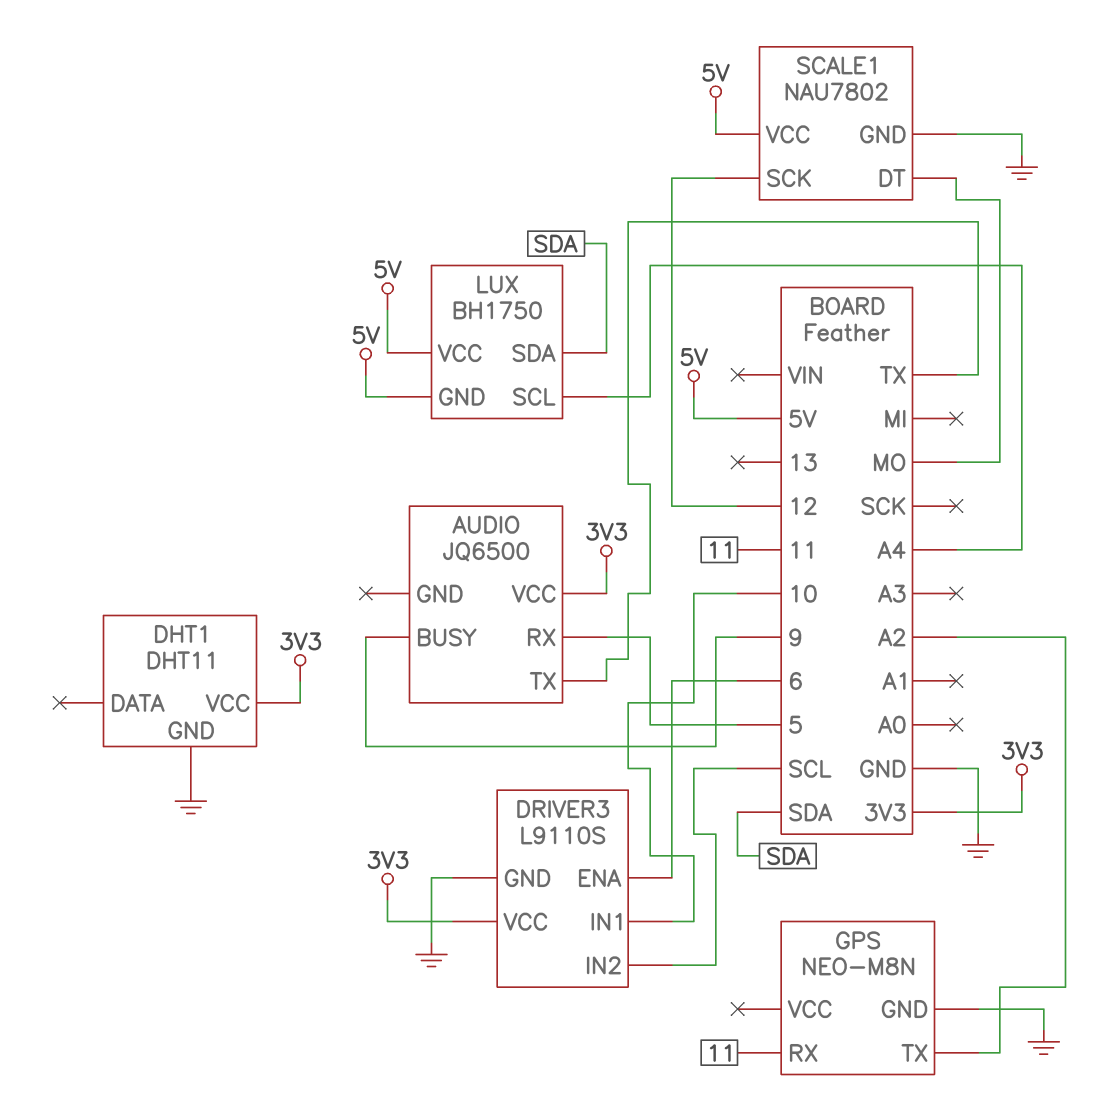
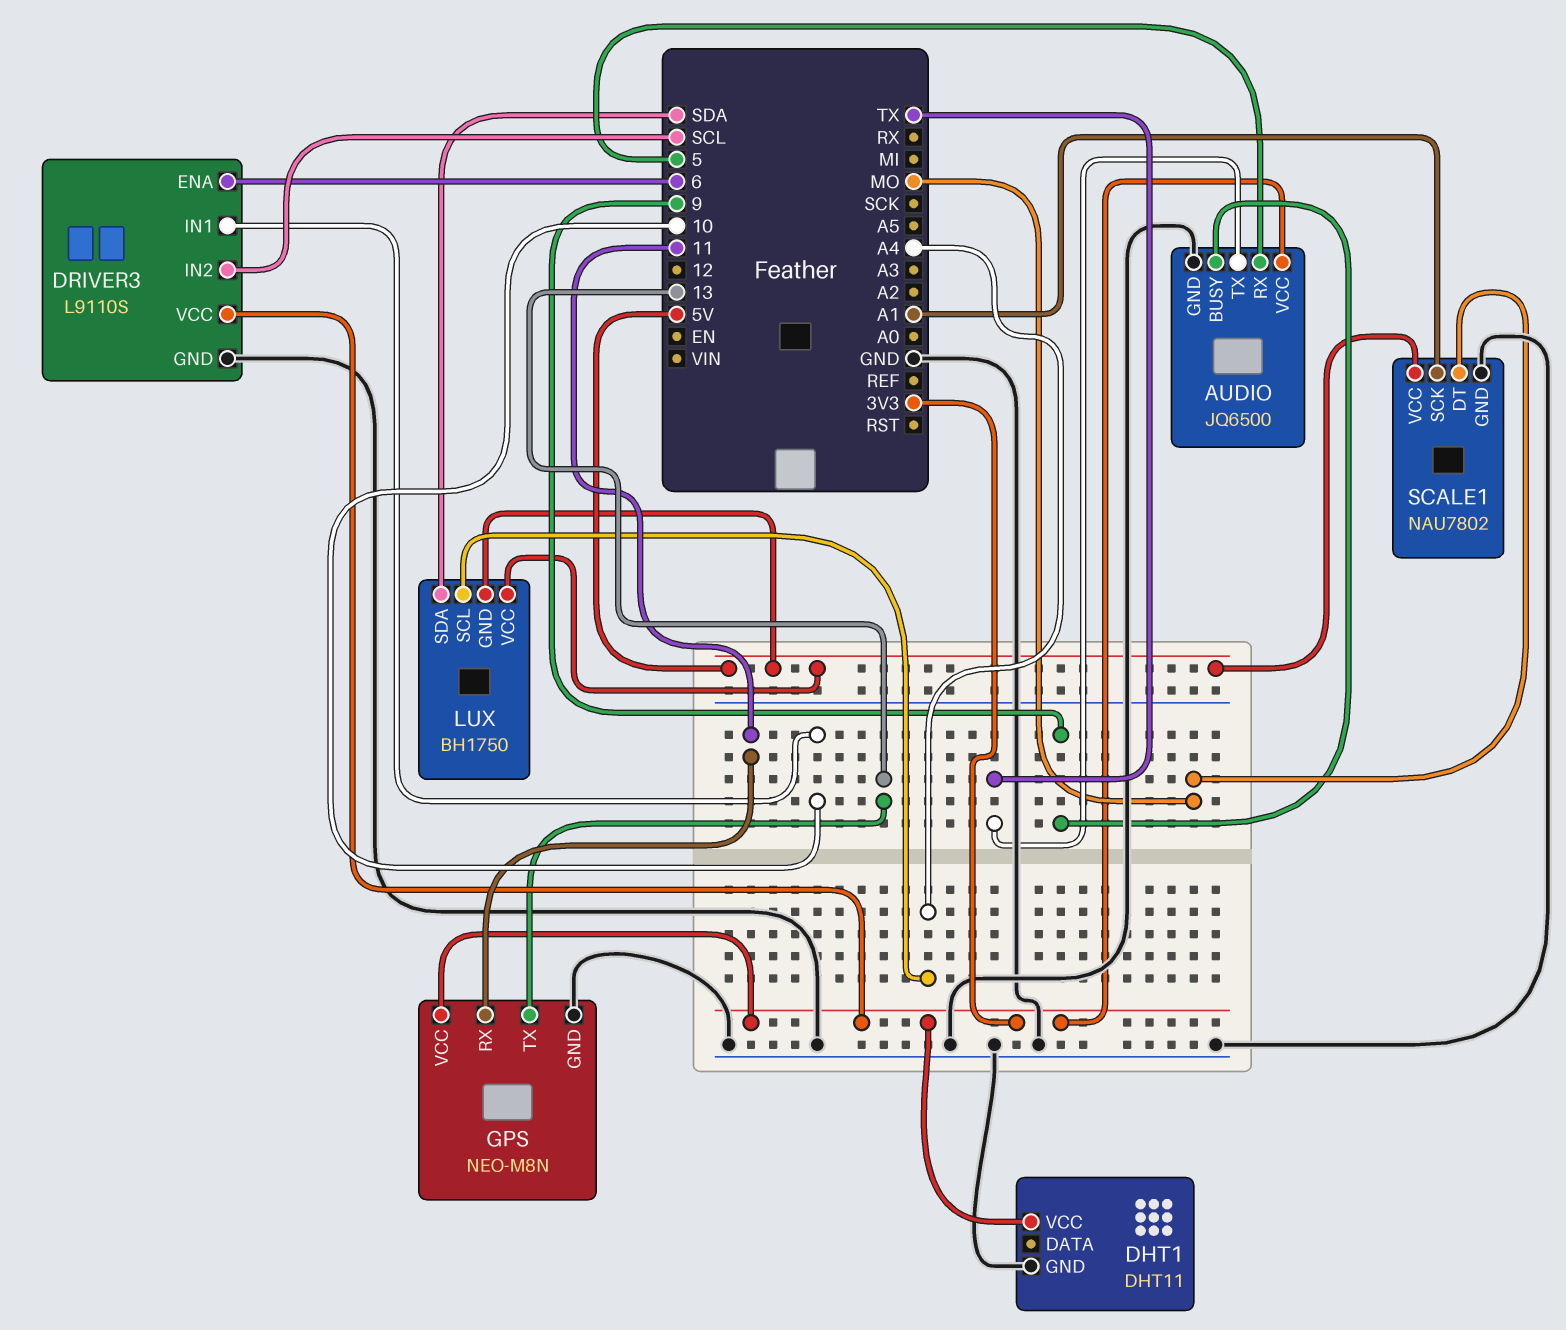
AUDIO pin GND: none -> GND
GPS pin TX: A2 -> 13
GPS pin VCC: none -> 3V3
SCALE1 pin SCK: 12 -> A1

